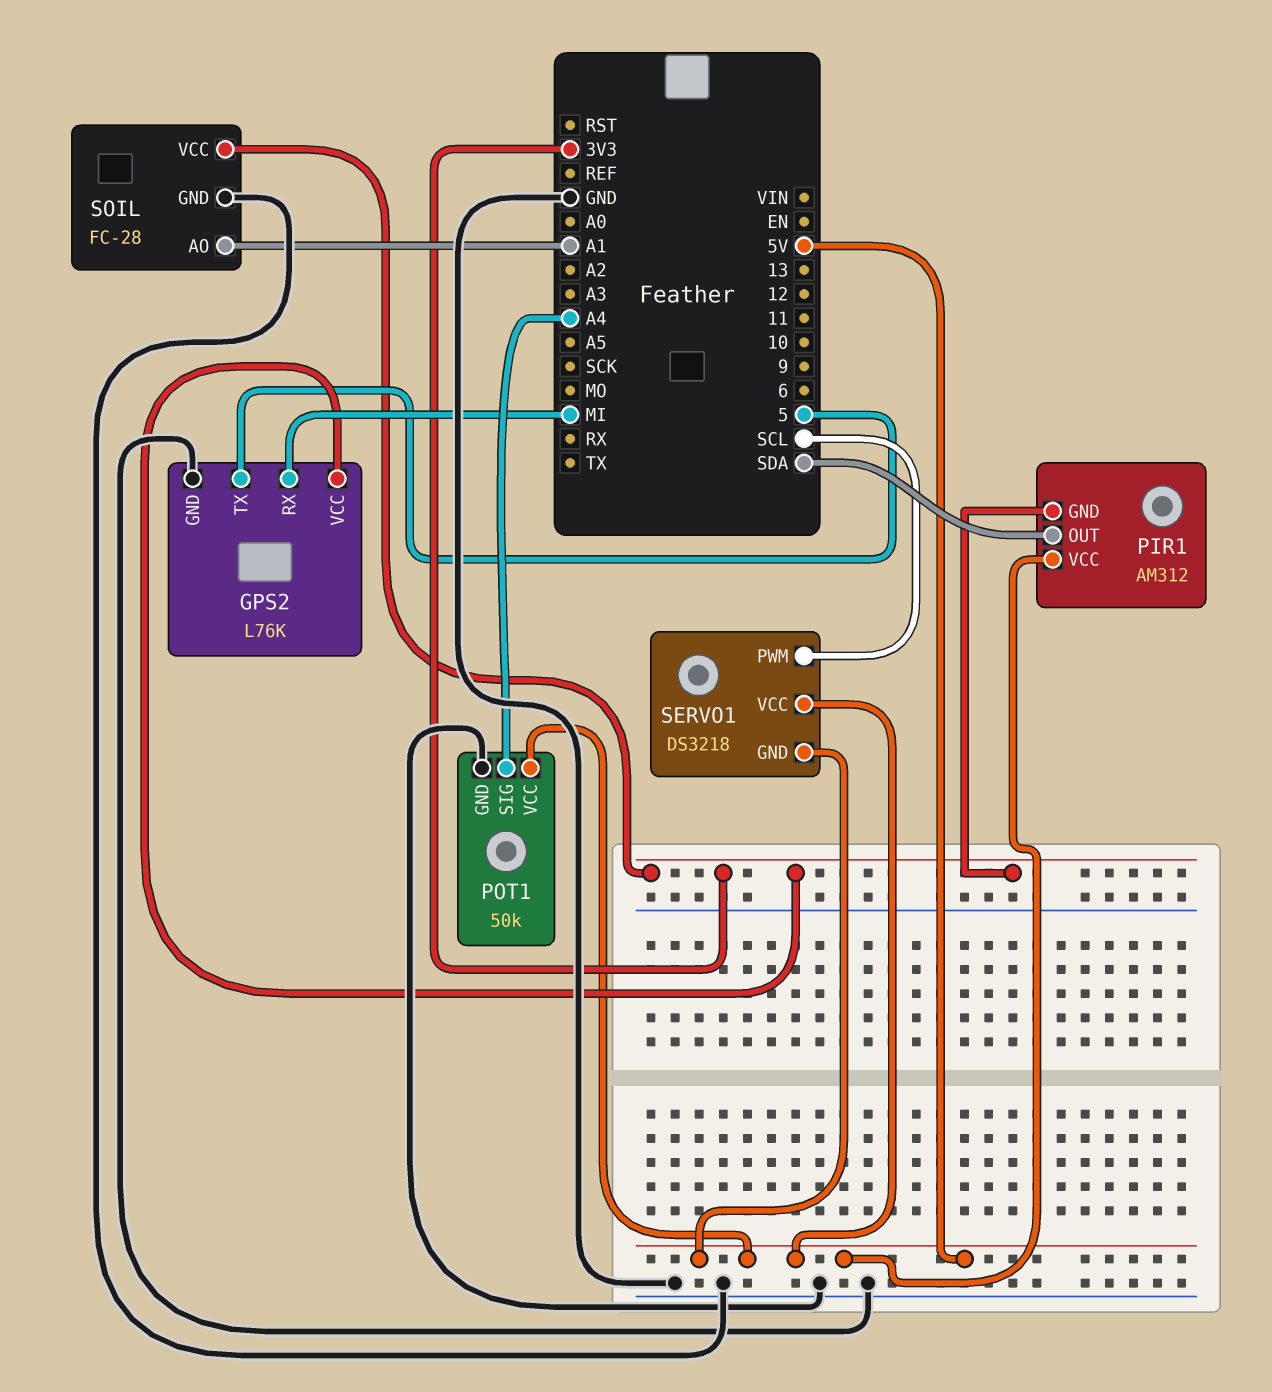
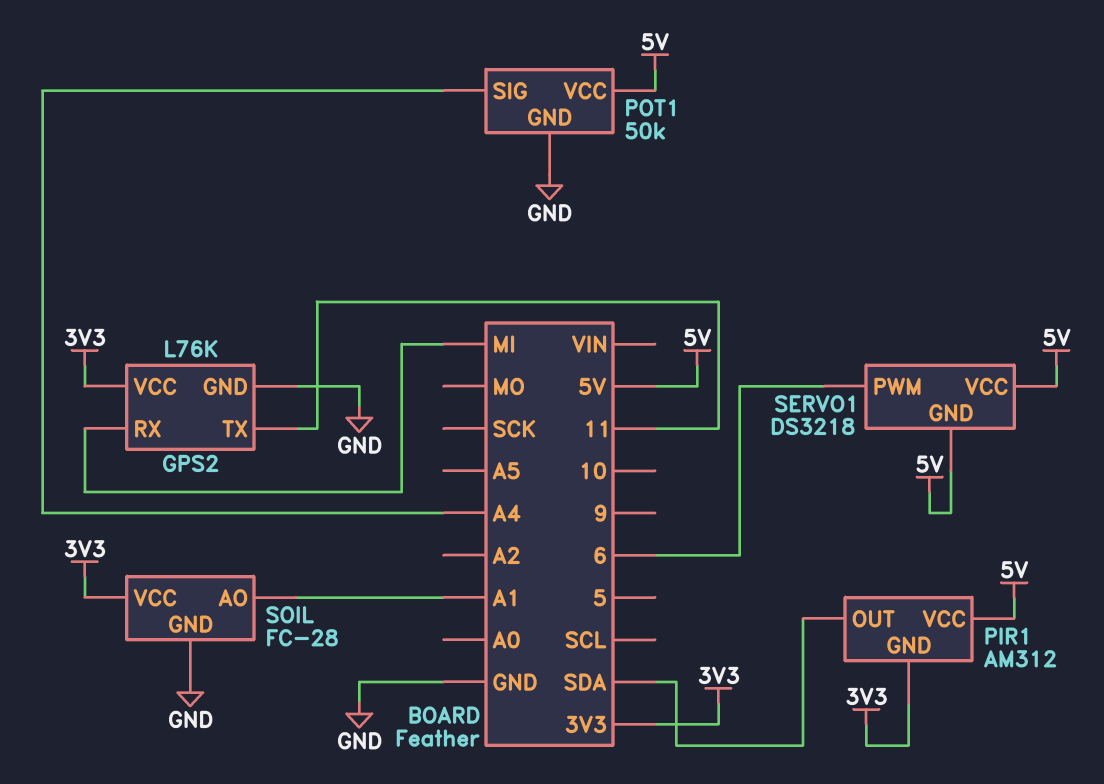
GPS2 pin TX: 5 -> 11
SERVO1 pin PWM: SCL -> 6

